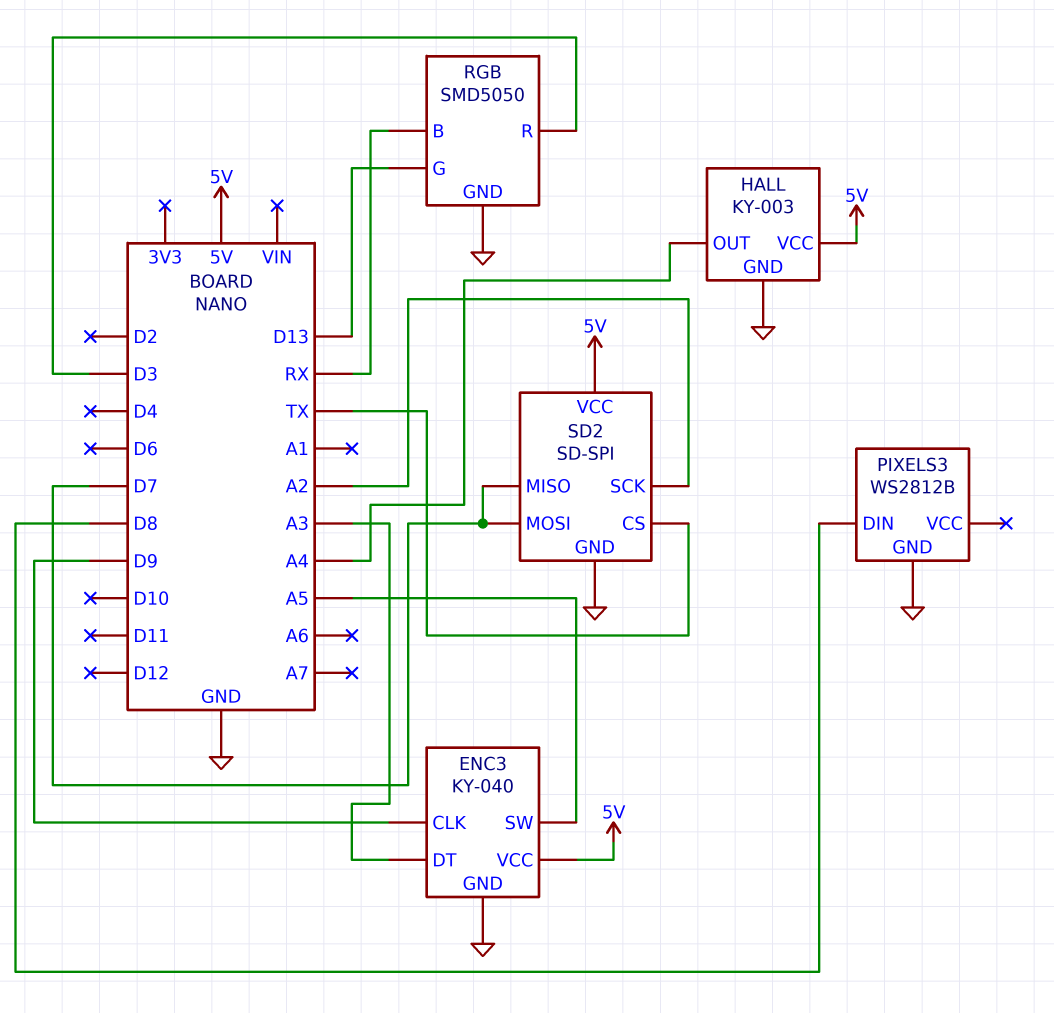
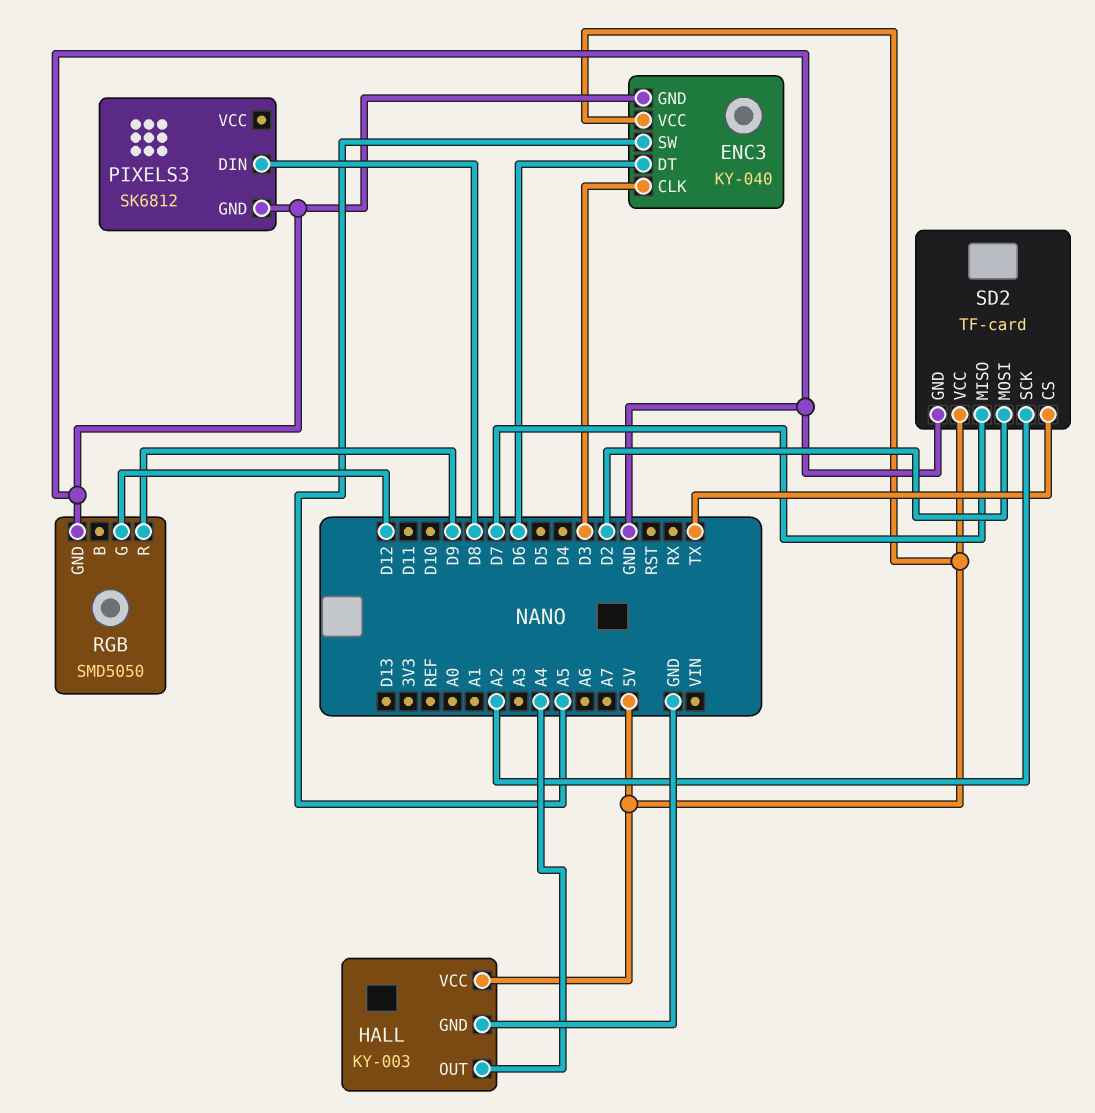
ENC3 pin CLK: D9 -> D3
ENC3 pin DT: A3 -> D6
PIXELS3: WS2812B -> SK6812
RGB pin B: RX -> none
RGB pin G: D13 -> D12
RGB pin R: D3 -> D9
SD2: SD-SPI -> TF-card
SD2 pin MOSI: D7 -> D2

